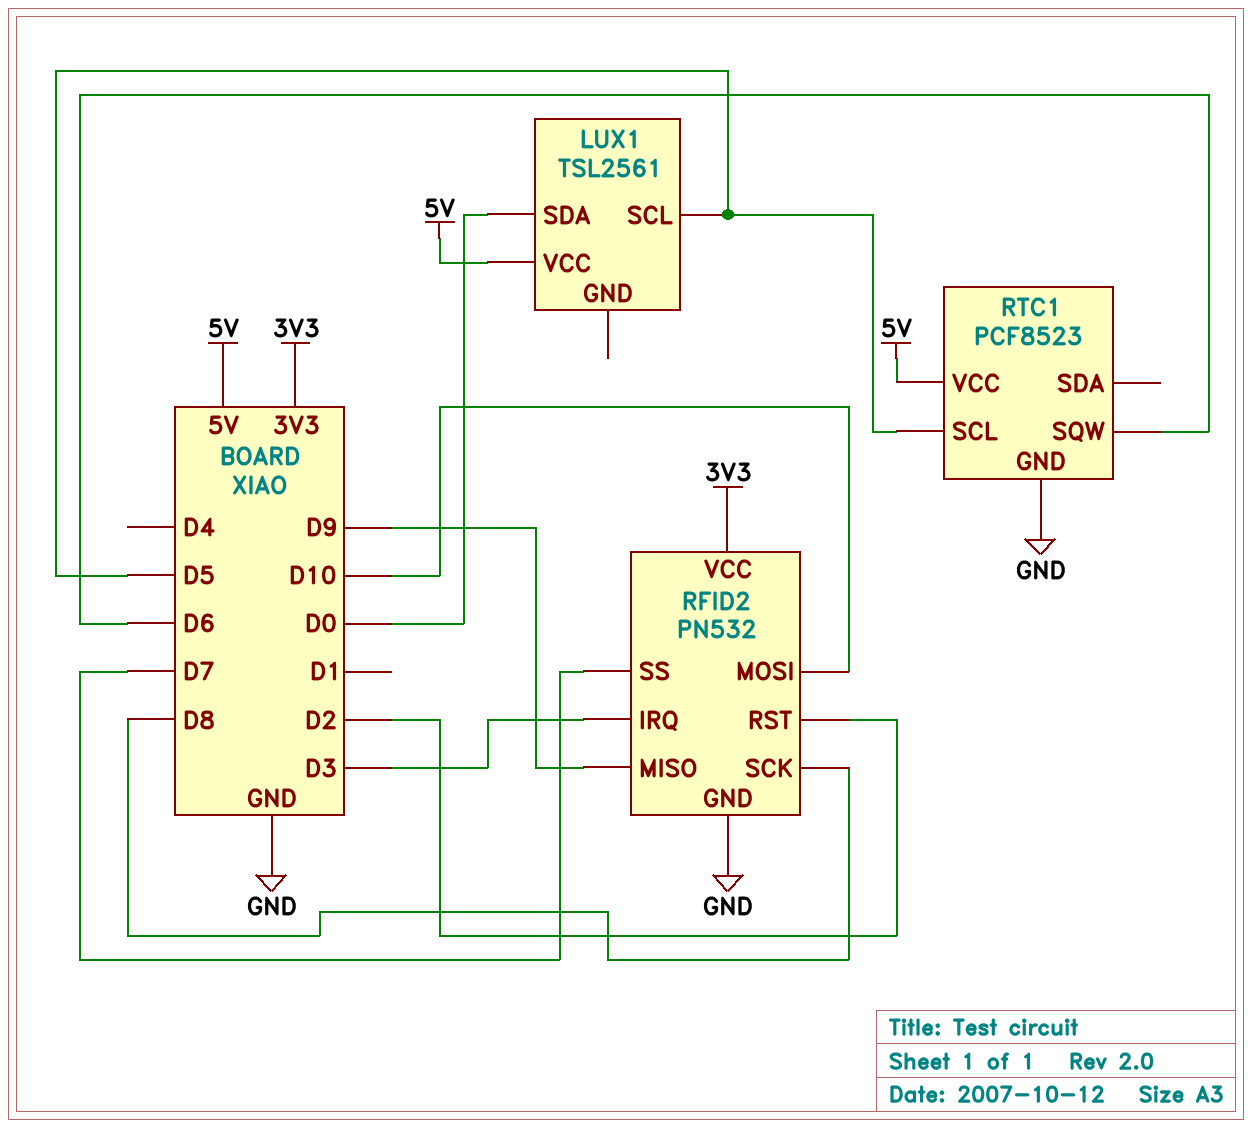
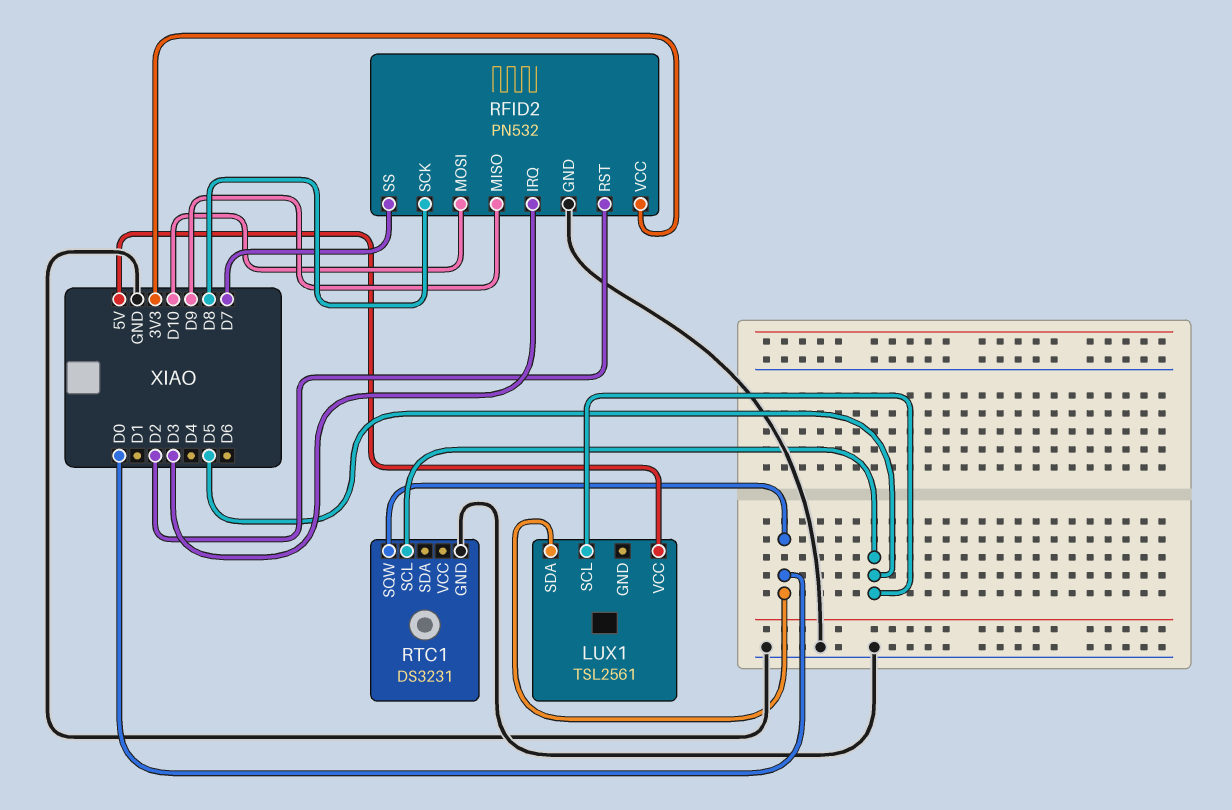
RTC1: PCF8523 -> DS3231
RTC1 pin SQW: D6 -> D0
RTC1 pin VCC: 5V -> none

